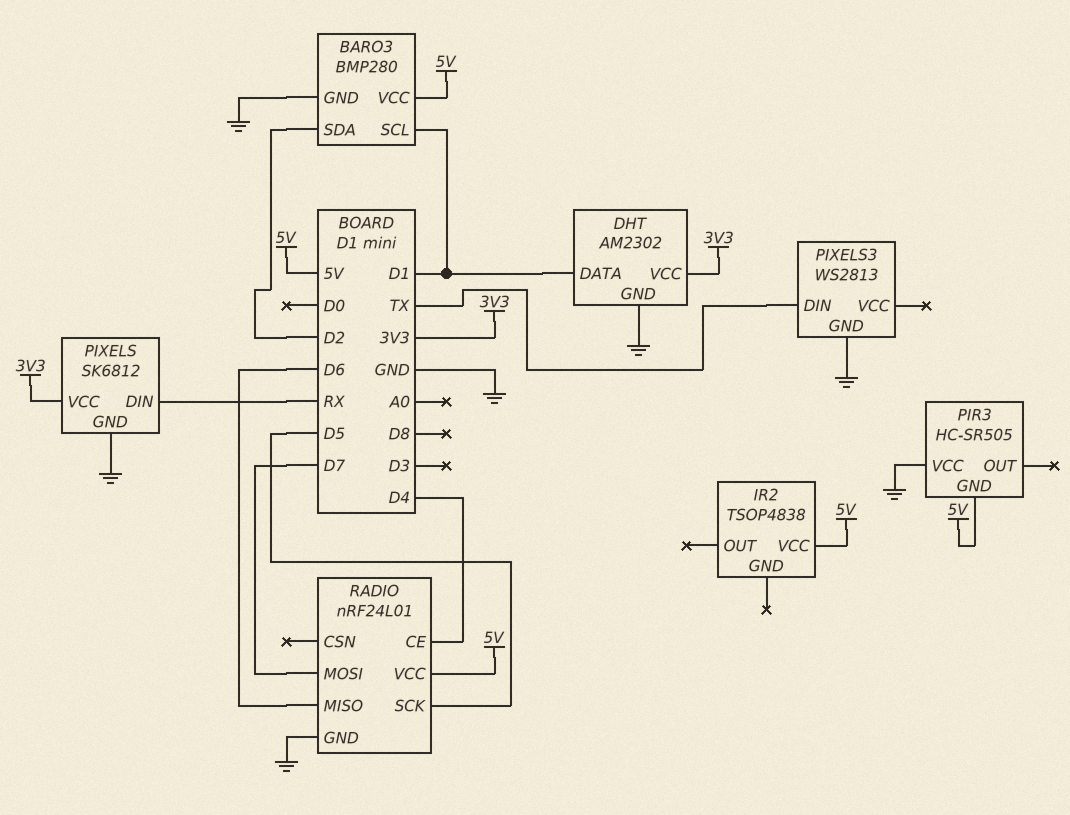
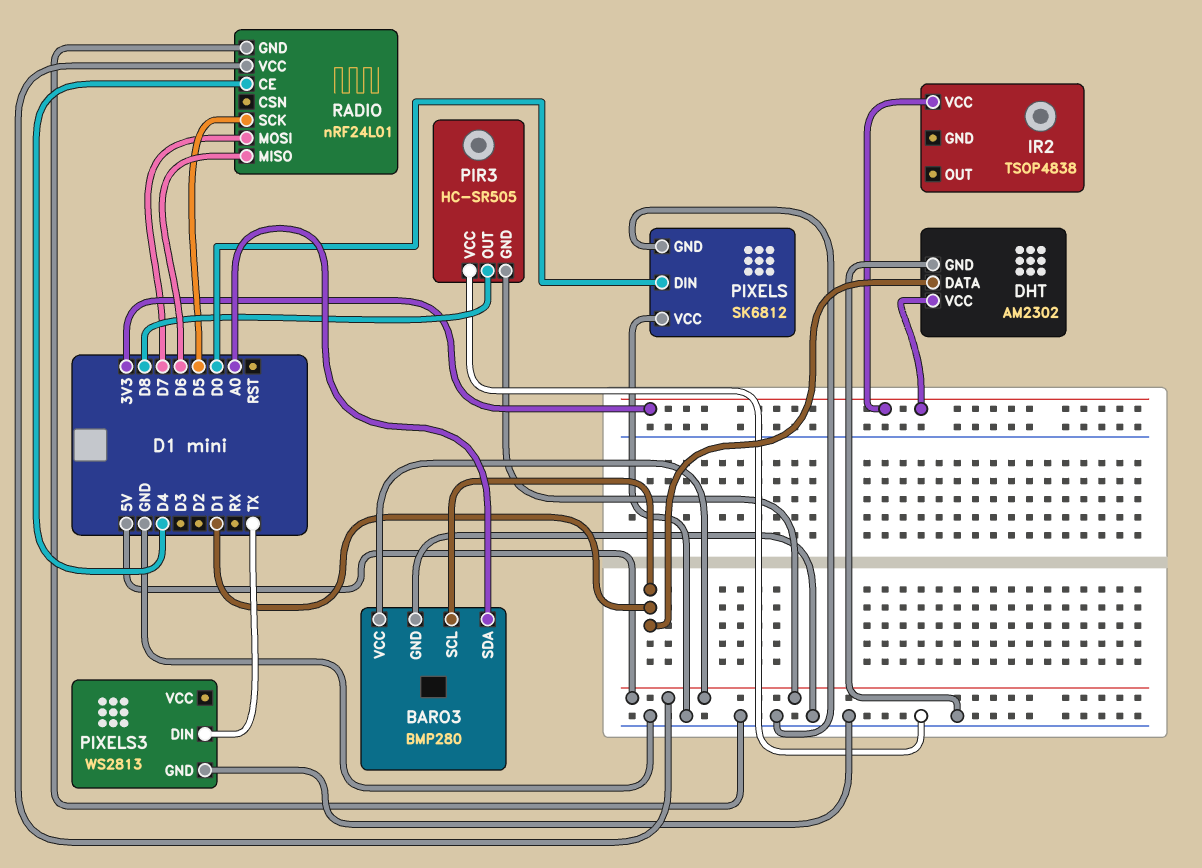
BARO3 pin SDA: D2 -> A0
IR2 pin VCC: 5V -> 3V3
PIR3 pin OUT: none -> D8
PIXELS pin DIN: RX -> D0
PIXELS pin VCC: 3V3 -> GND

